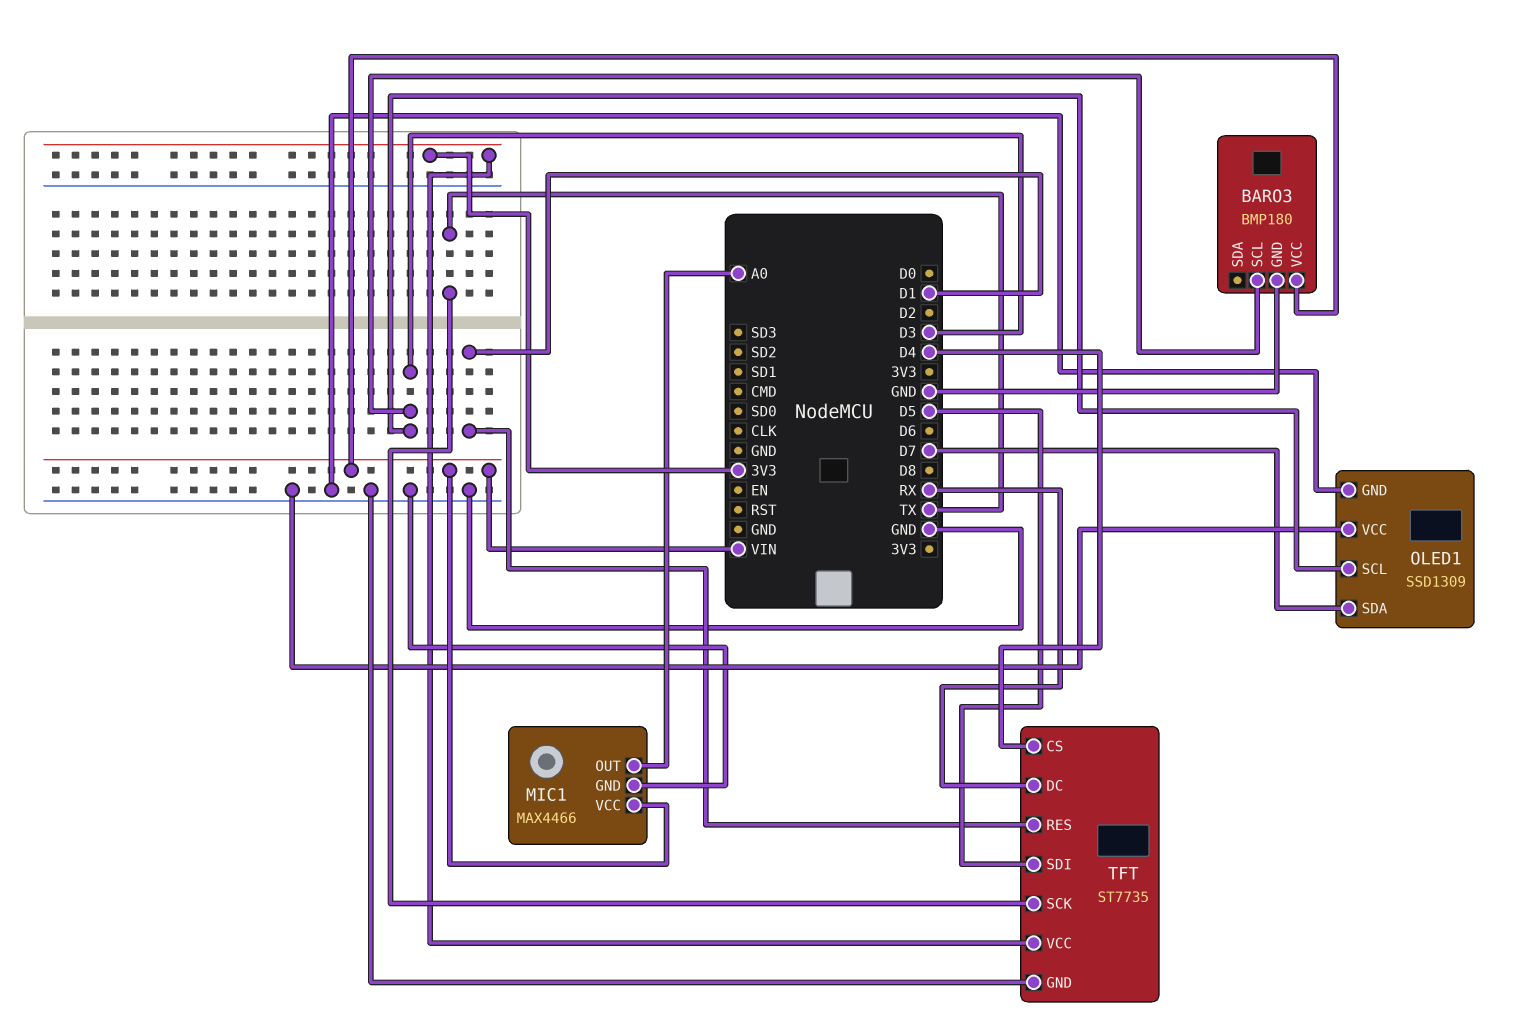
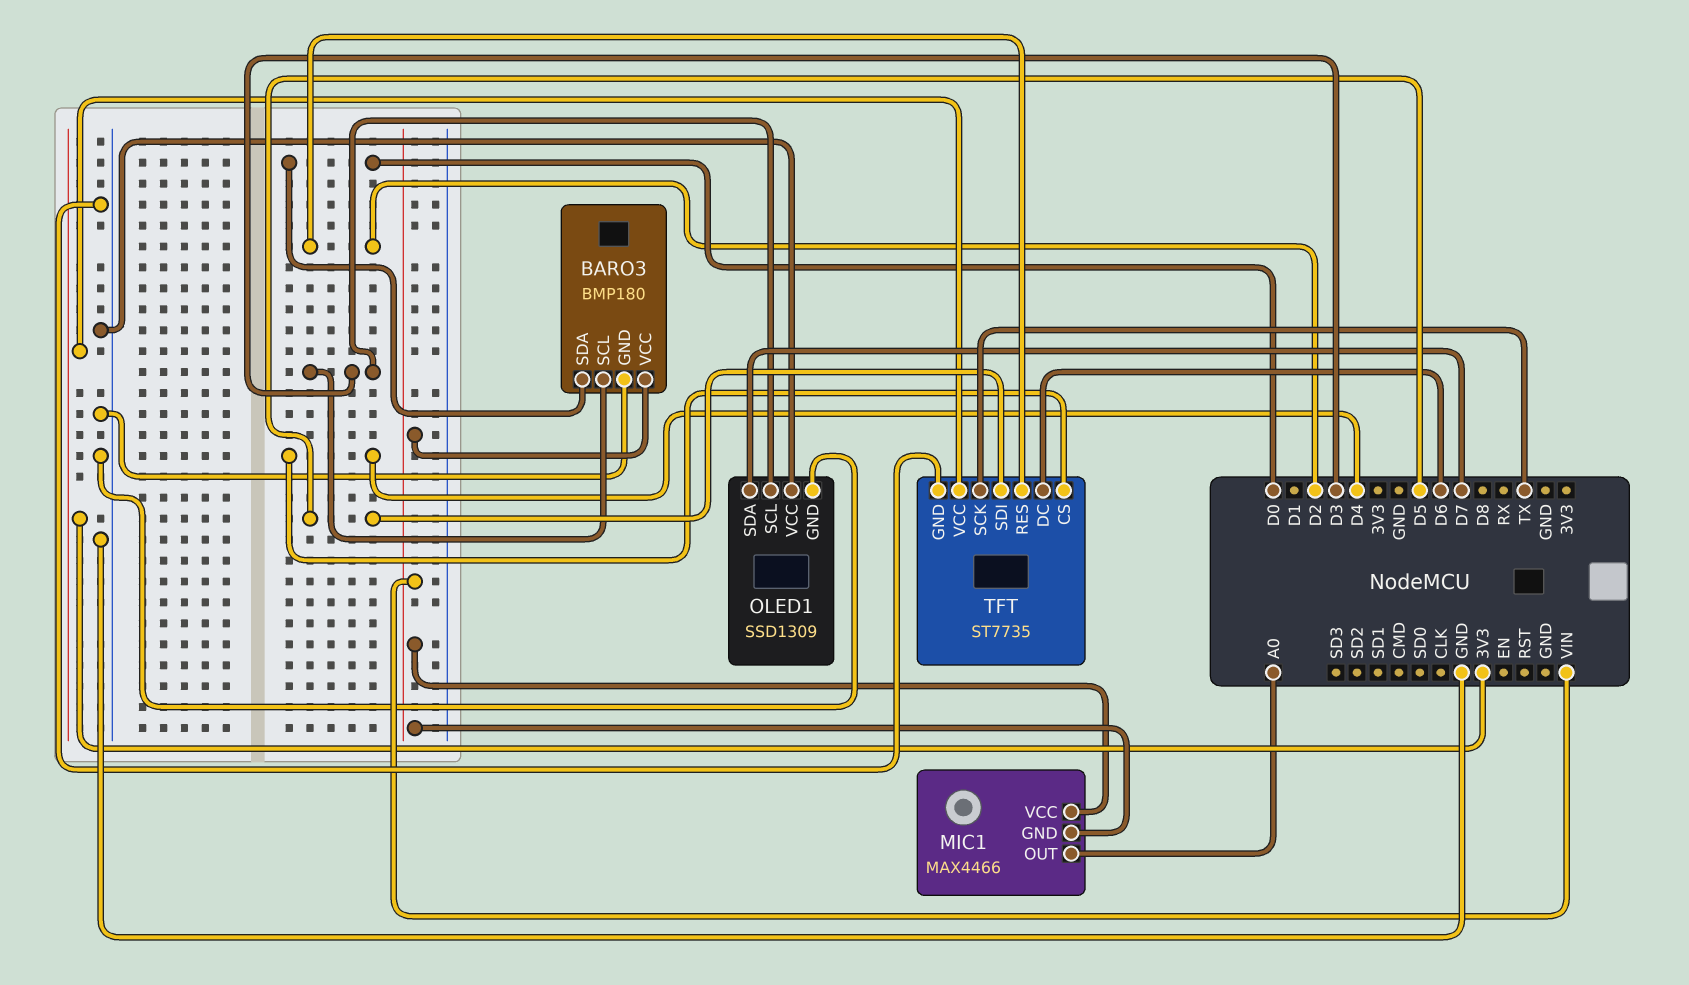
BARO3 pin SDA: none -> D0
MIC1 pin GND: GND -> VIN
TFT pin DC: RX -> D6
TFT pin RES: D1 -> D2

